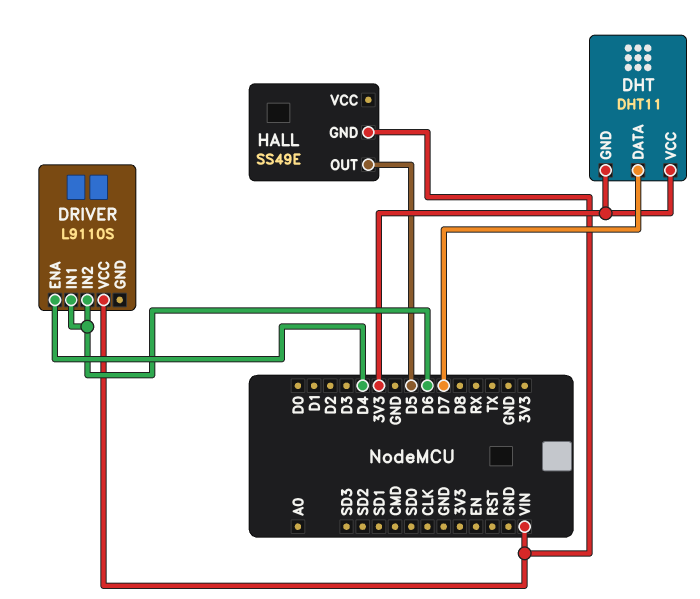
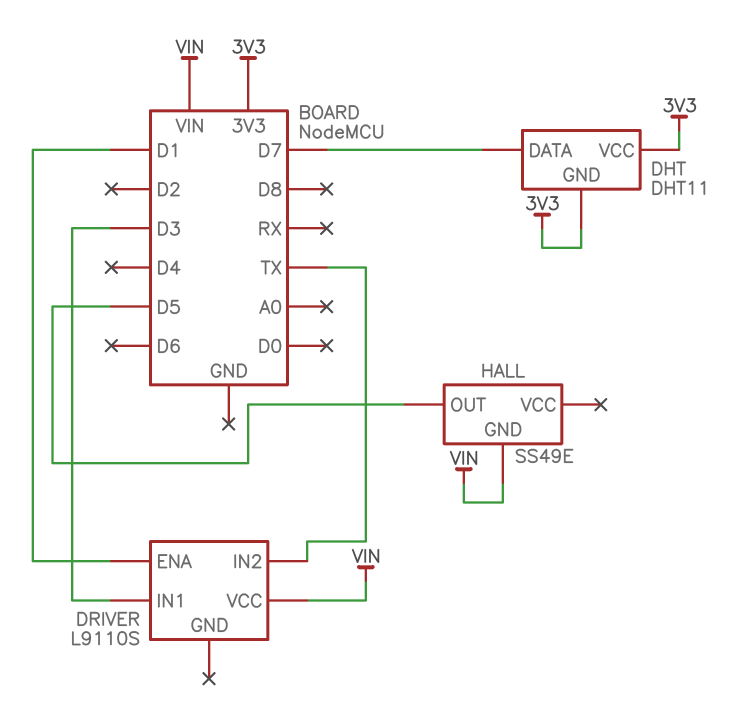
DRIVER pin ENA: D4 -> D1
DRIVER pin IN1: D6 -> D3
DRIVER pin IN2: D6 -> TX

